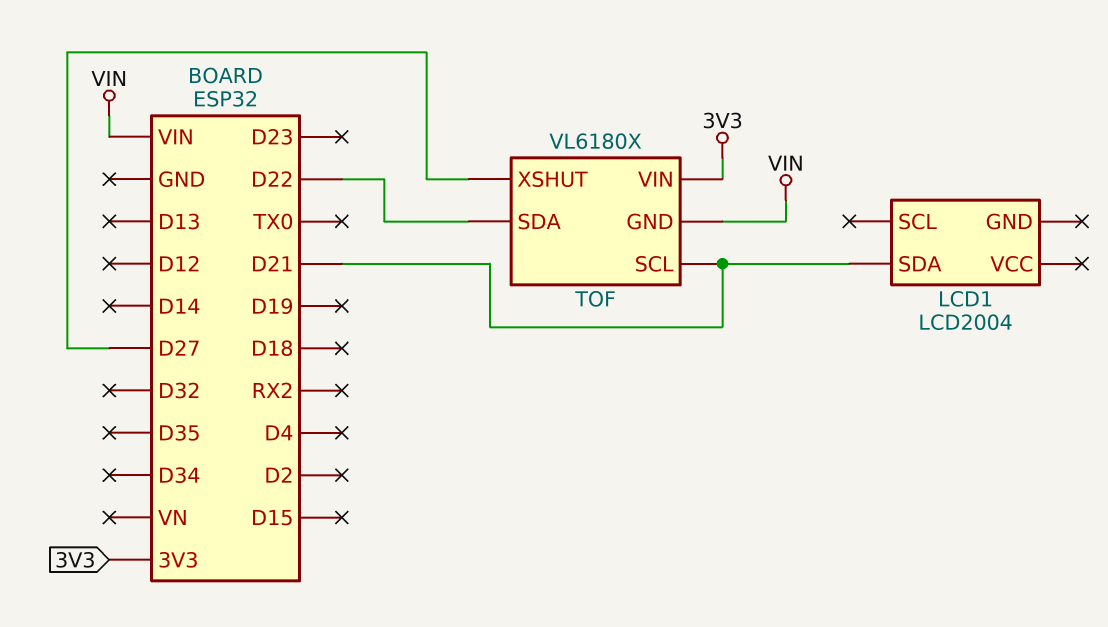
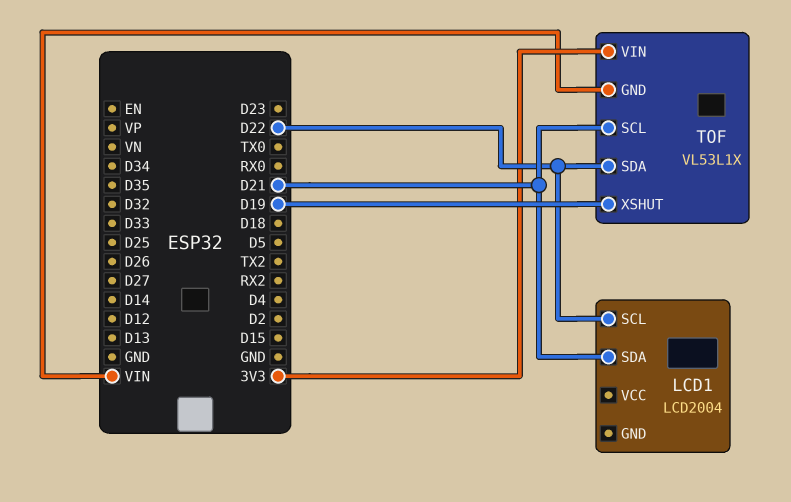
LCD1 pin SCL: none -> D22
TOF: VL6180X -> VL53L1X
TOF pin XSHUT: D27 -> D19

